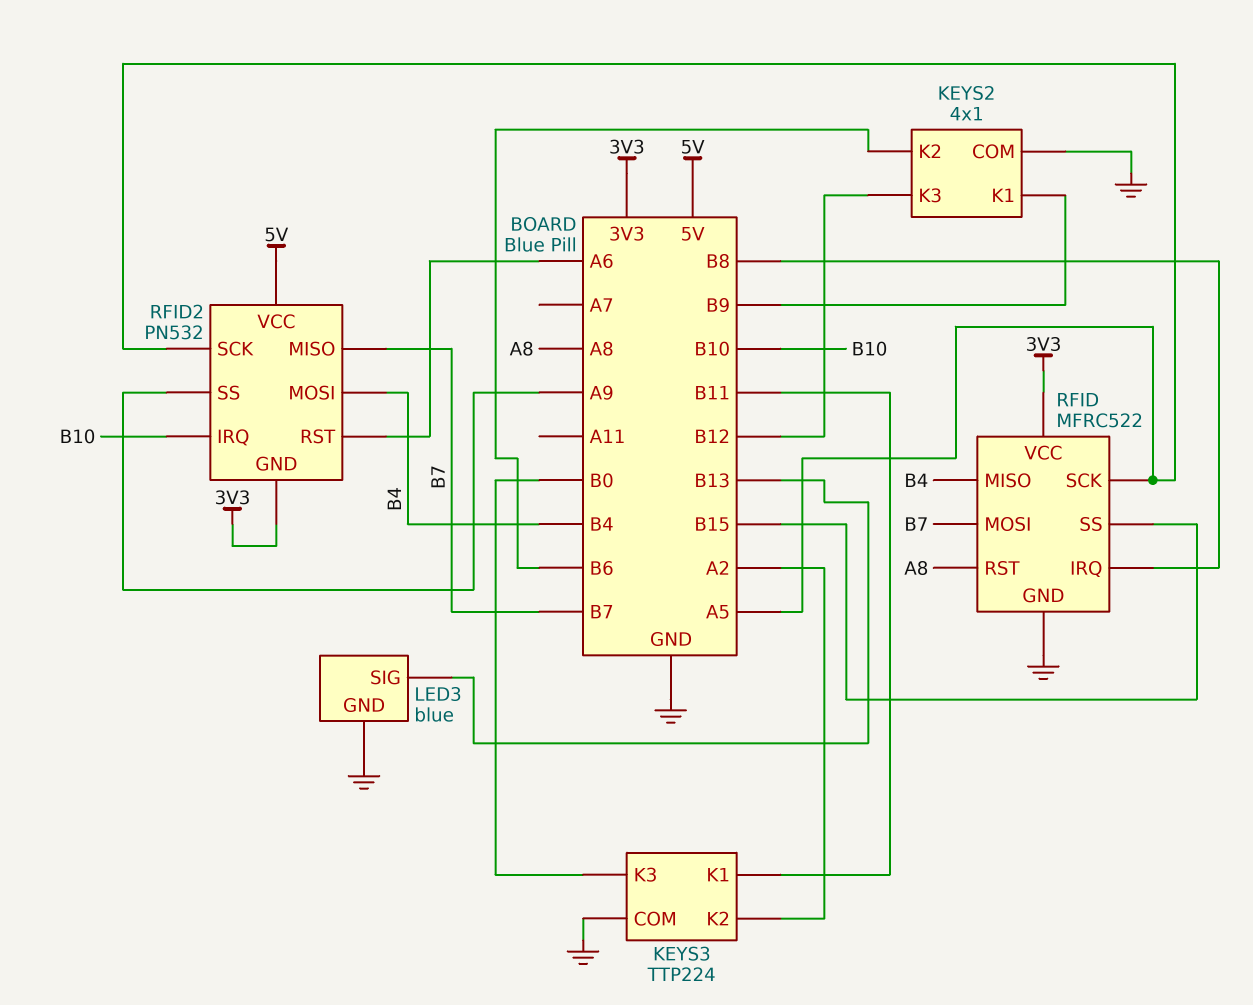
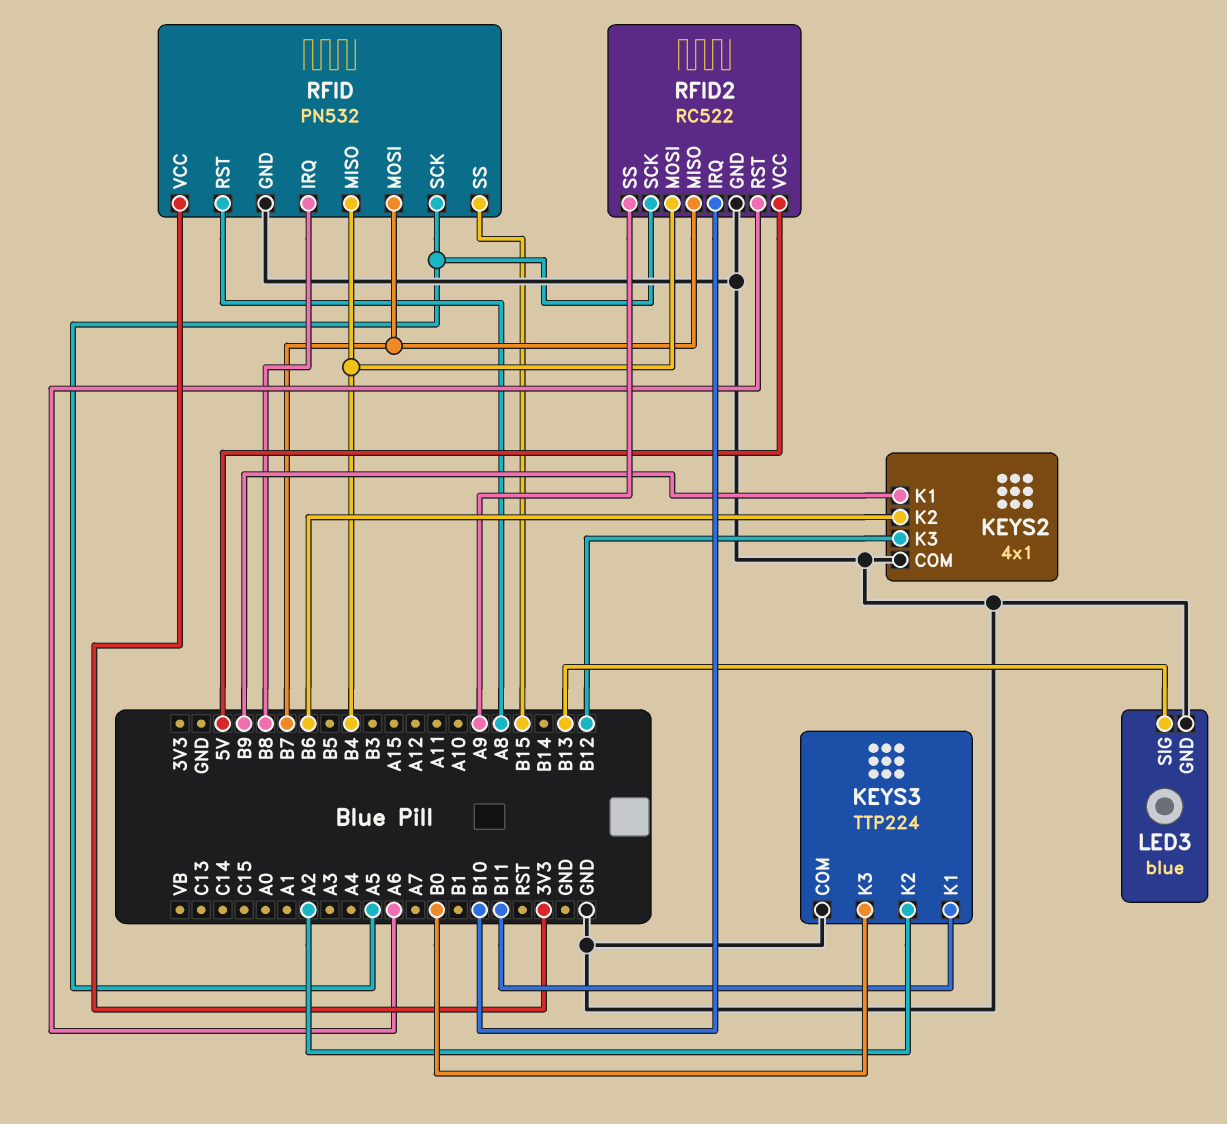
RFID: MFRC522 -> PN532
RFID2: PN532 -> RC522
RFID2 pin GND: 3V3 -> GND

